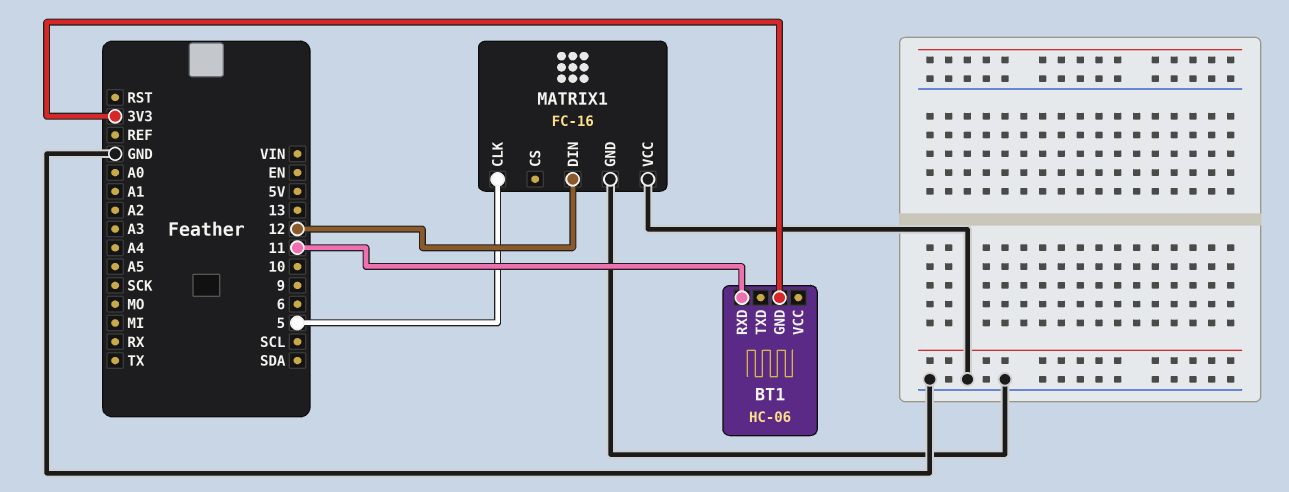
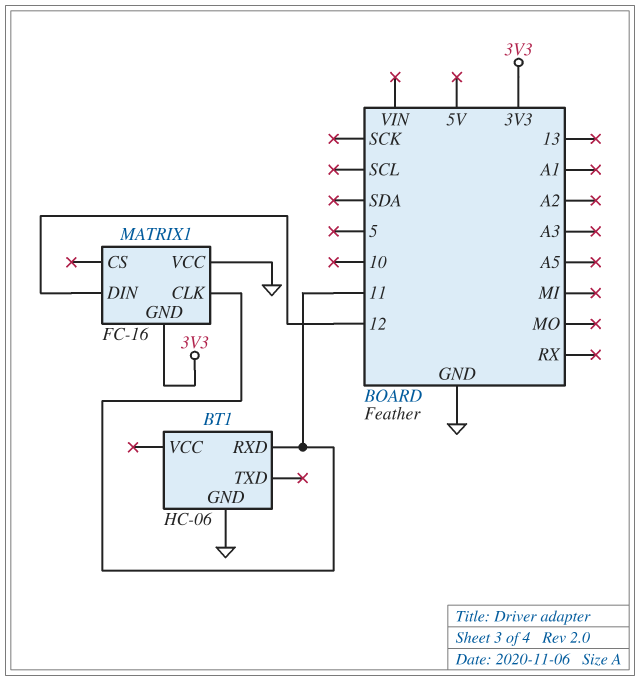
BT1 pin GND: 3V3 -> GND
MATRIX1 pin CLK: 5 -> 11
MATRIX1 pin GND: GND -> 3V3

